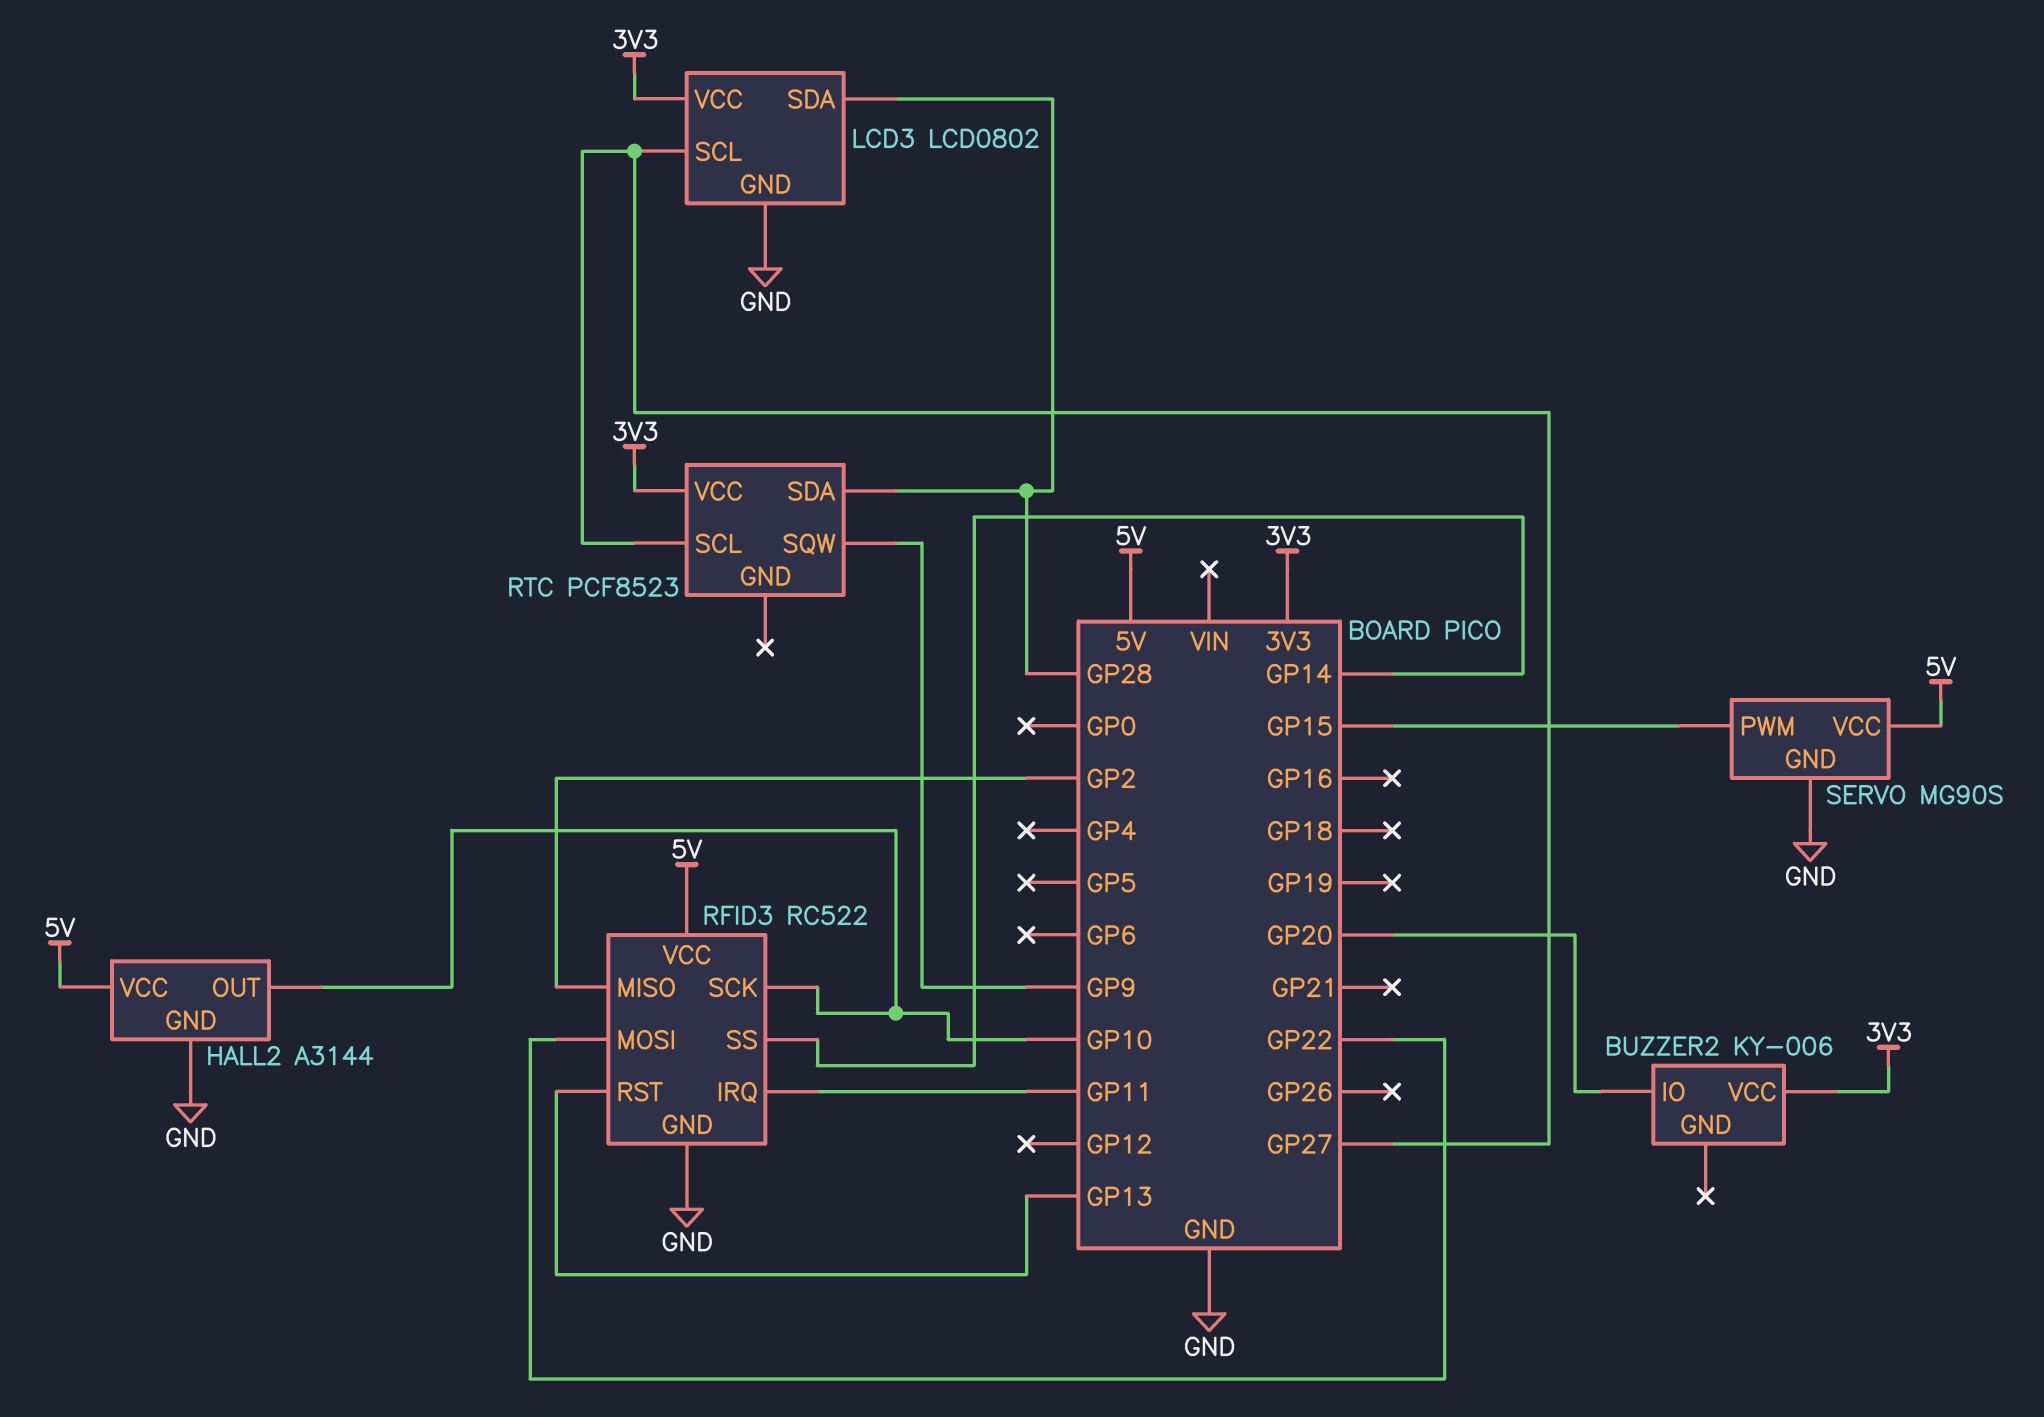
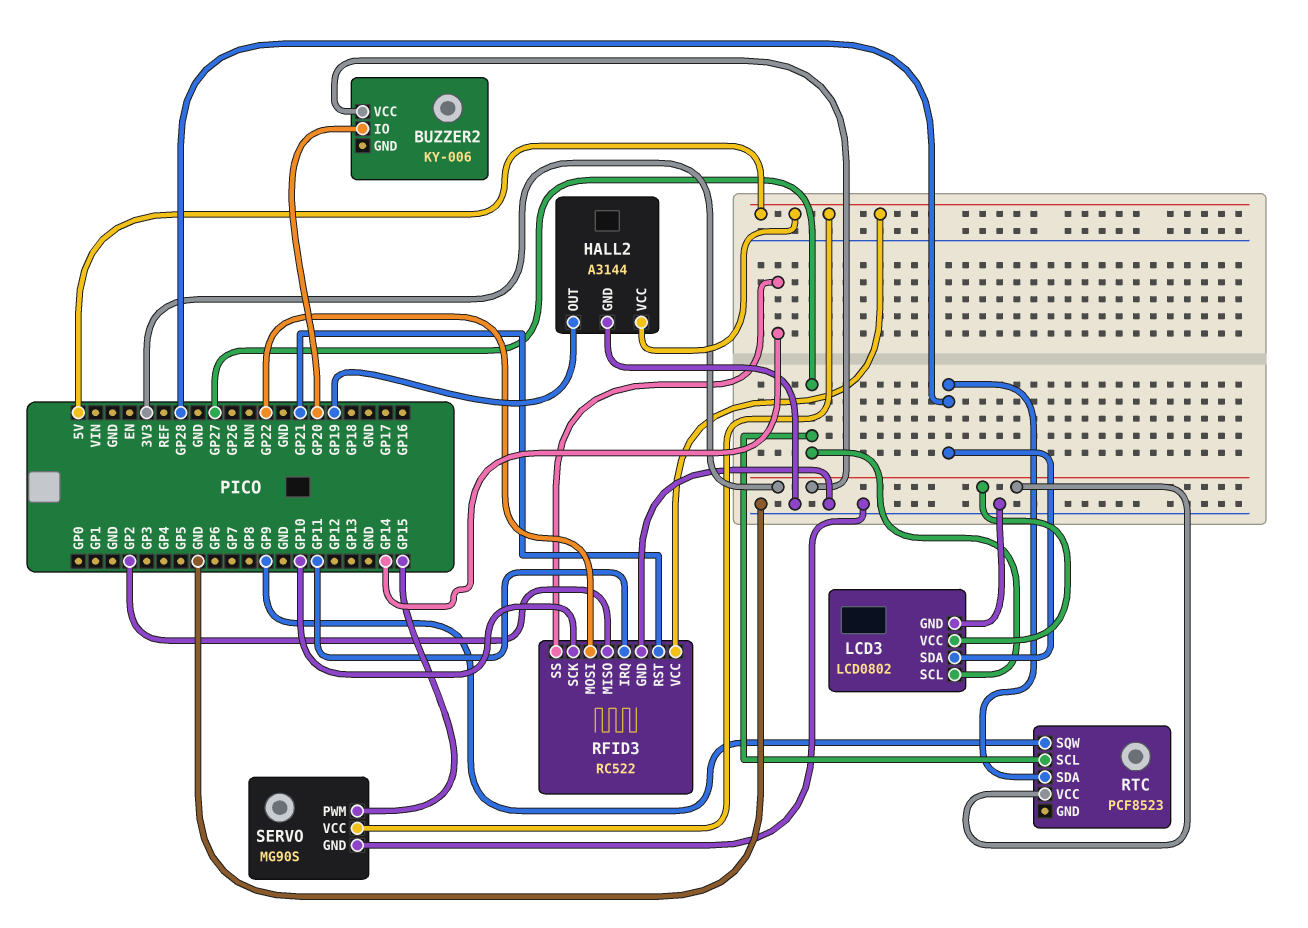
HALL2 pin OUT: GP10 -> GP19
RFID3 pin RST: GP13 -> GP21

